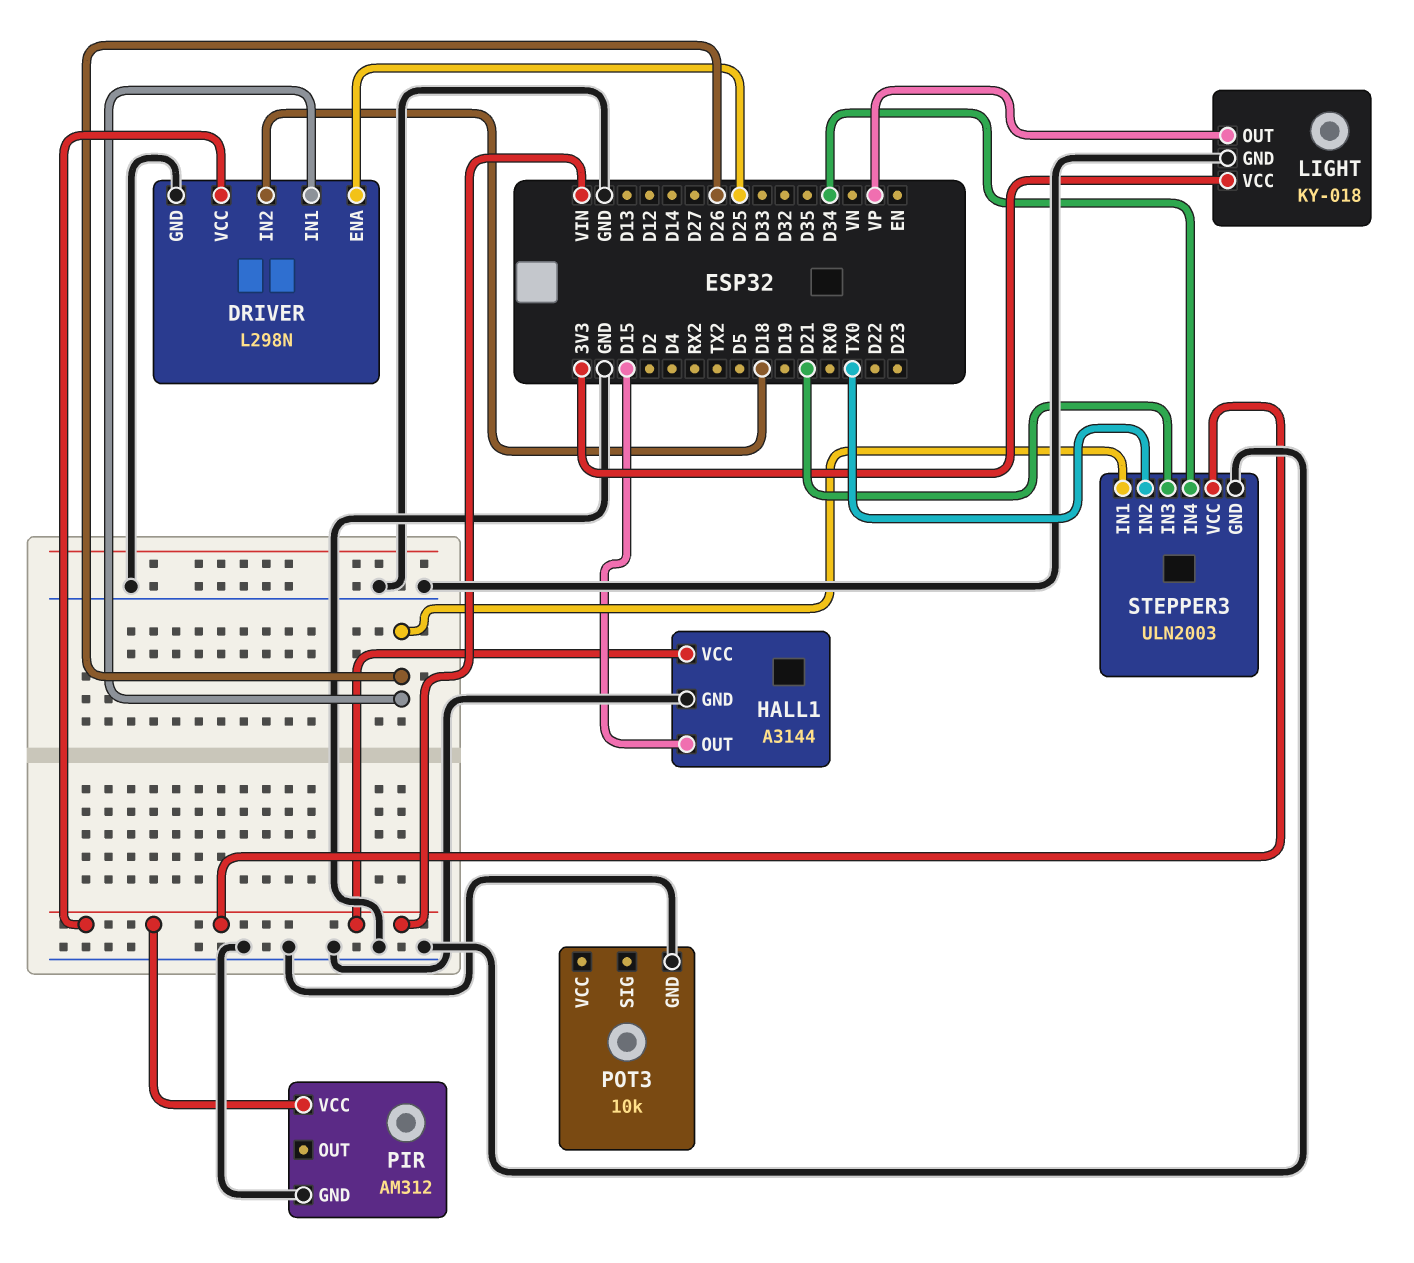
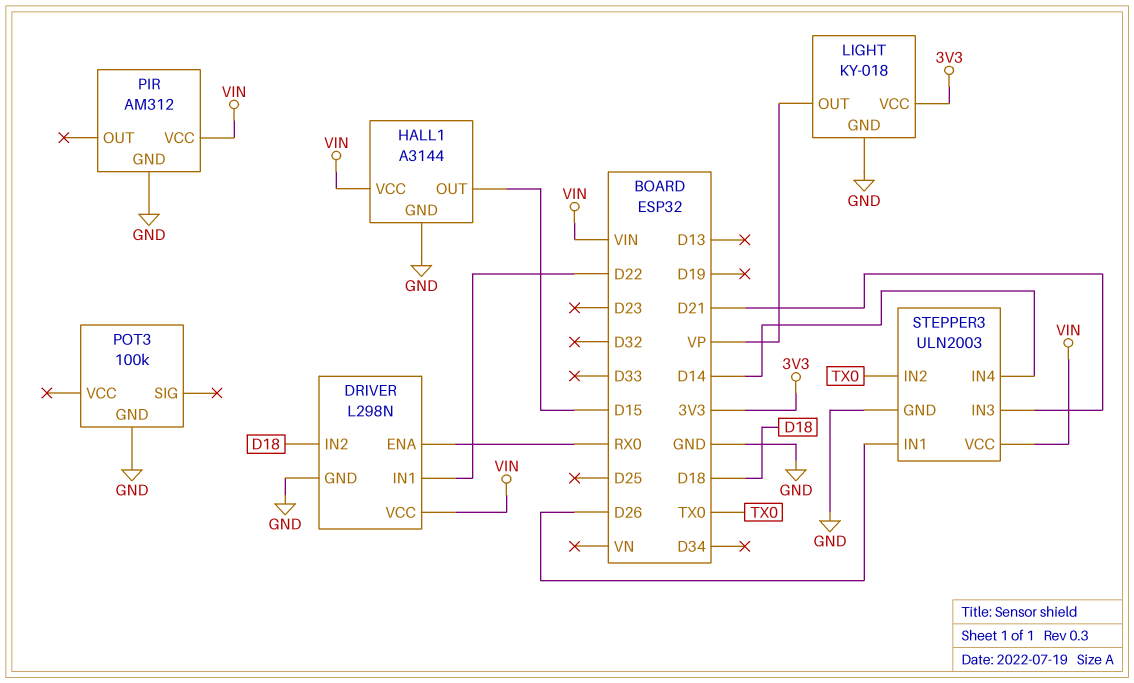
DRIVER pin ENA: D25 -> RX0
DRIVER pin IN1: D26 -> D22
POT3: 10k -> 100k
STEPPER3 pin IN4: D34 -> D14

